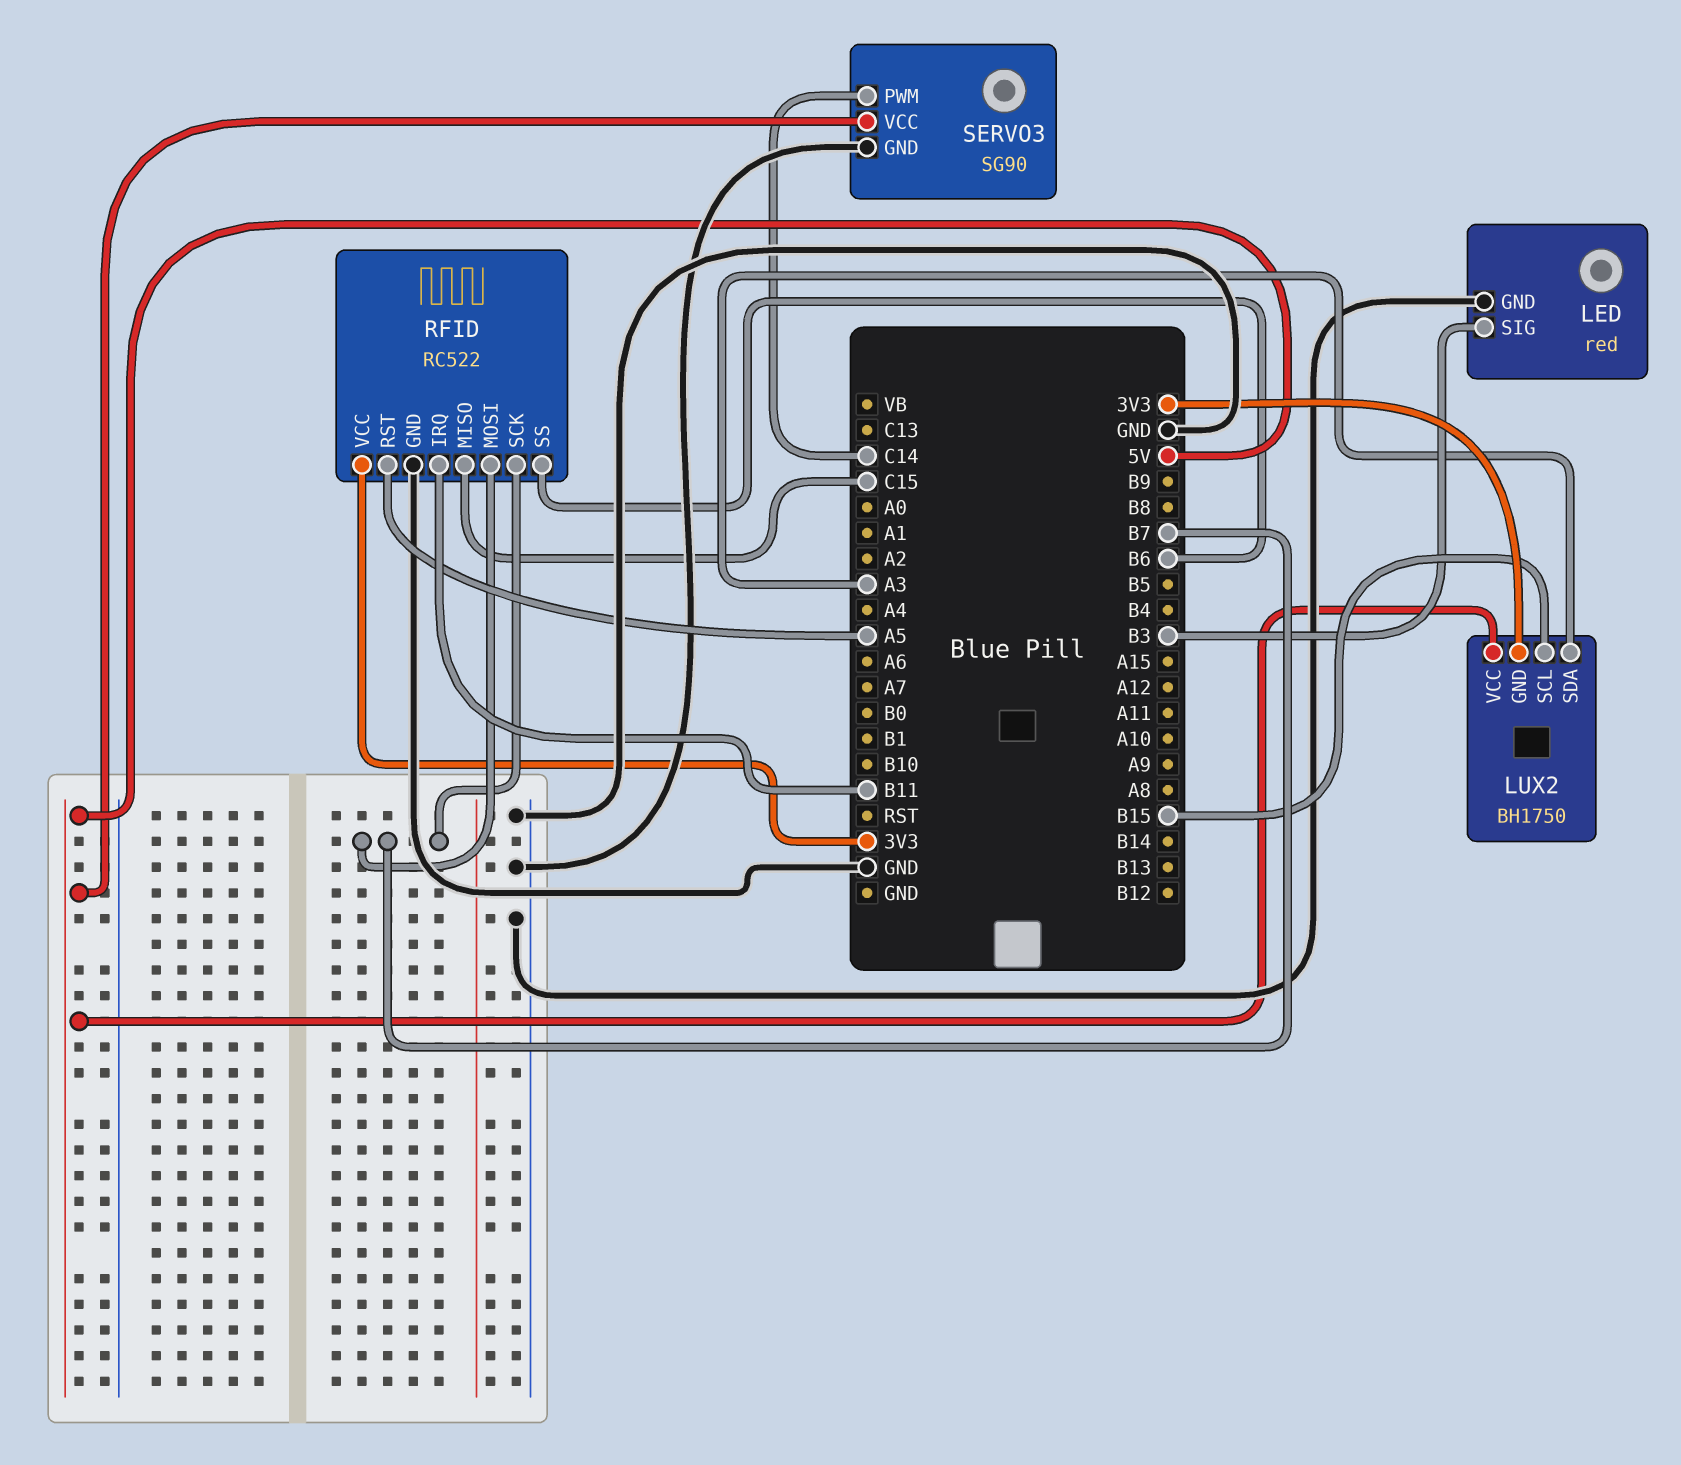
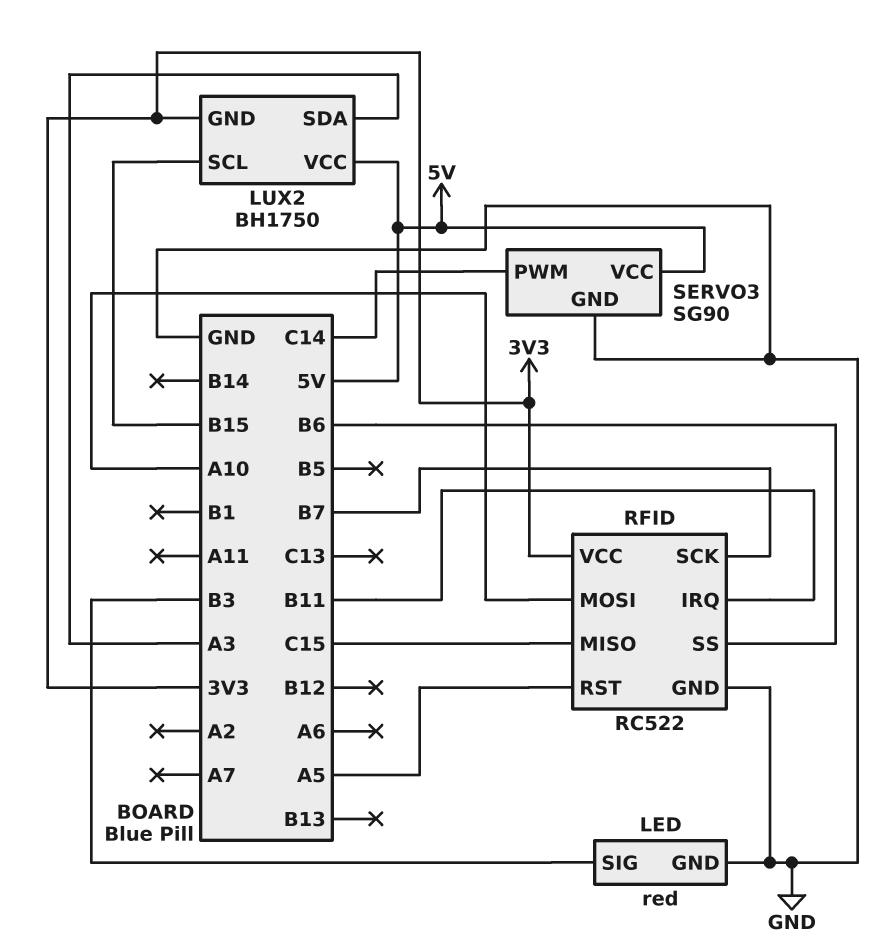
RFID pin MOSI: B7 -> A10

